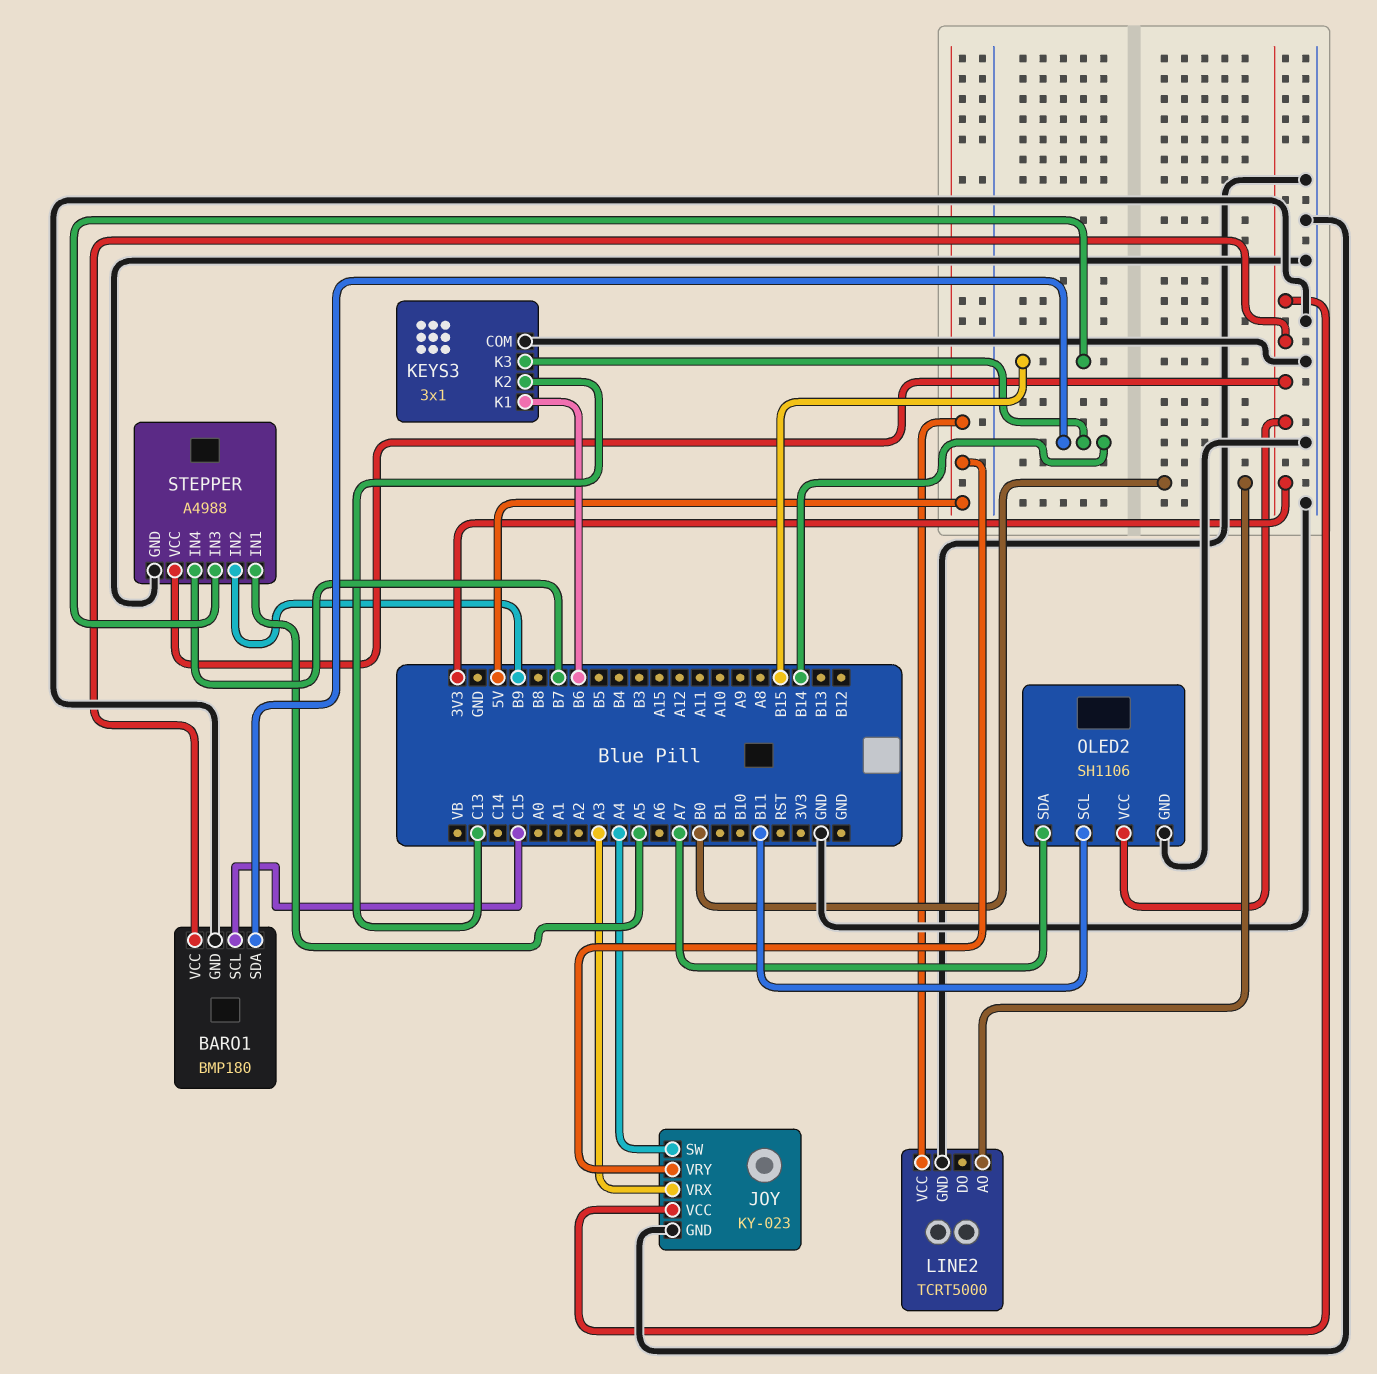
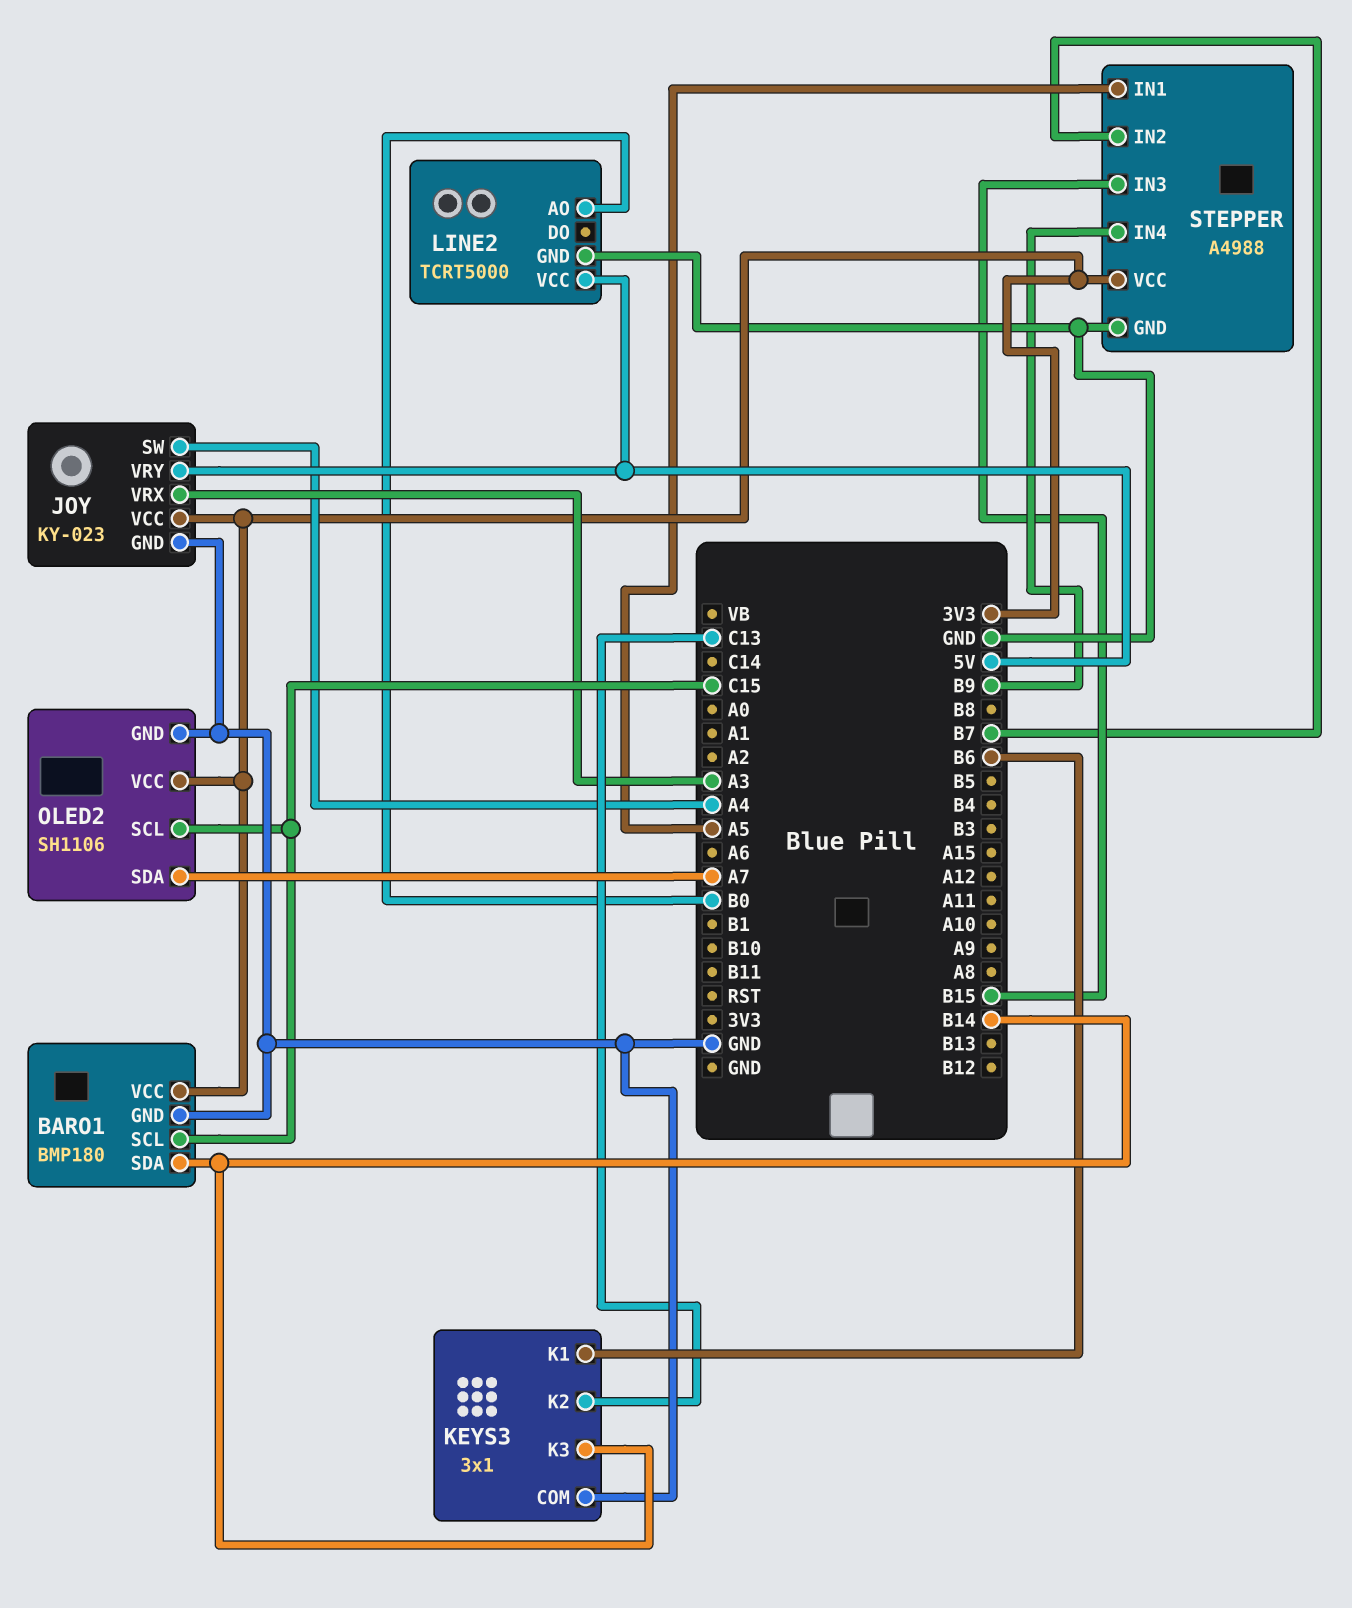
OLED2 pin SCL: B11 -> C15
STEPPER pin IN2: B9 -> B7
STEPPER pin IN4: B7 -> B9

